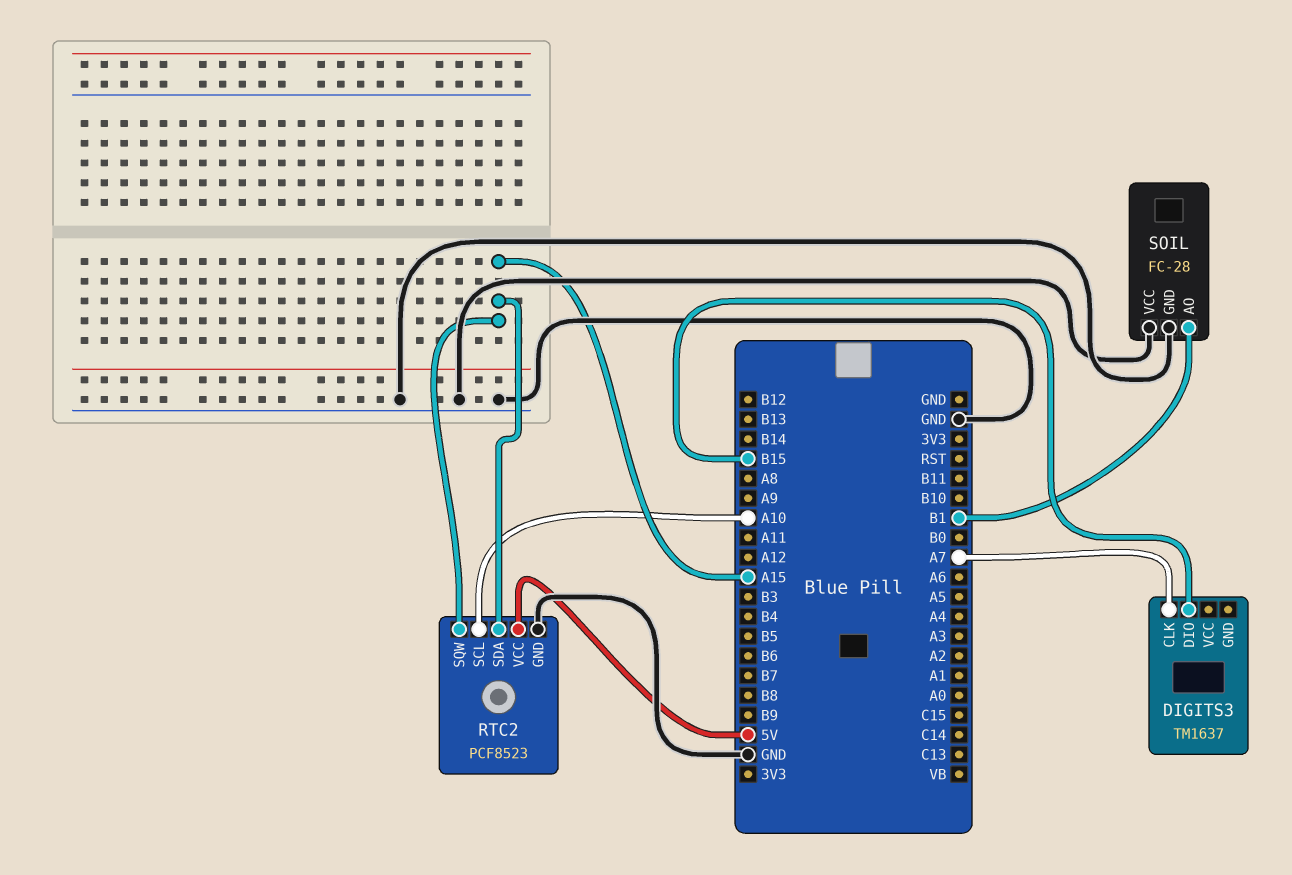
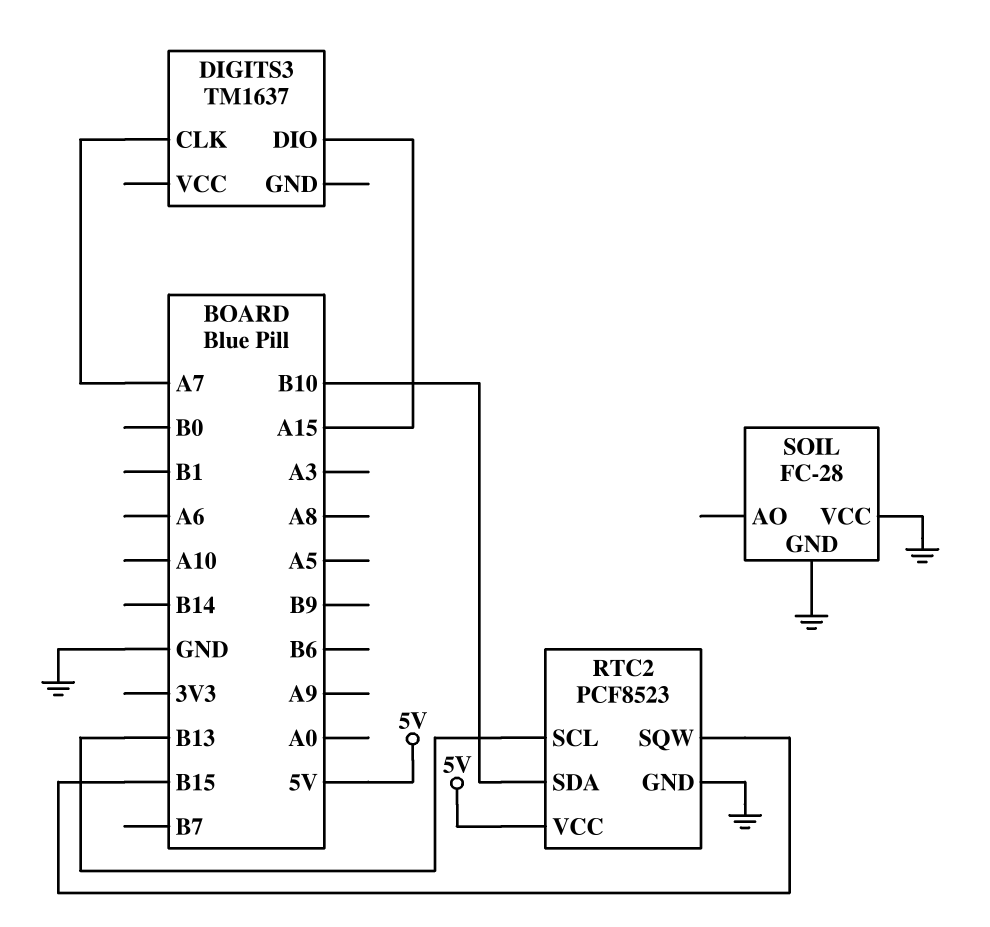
DIGITS3 pin DIO: B15 -> A15
RTC2 pin SCL: A10 -> B13
RTC2 pin SDA: A15 -> B10
RTC2 pin SQW: A15 -> B15
SOIL pin AO: B1 -> none

